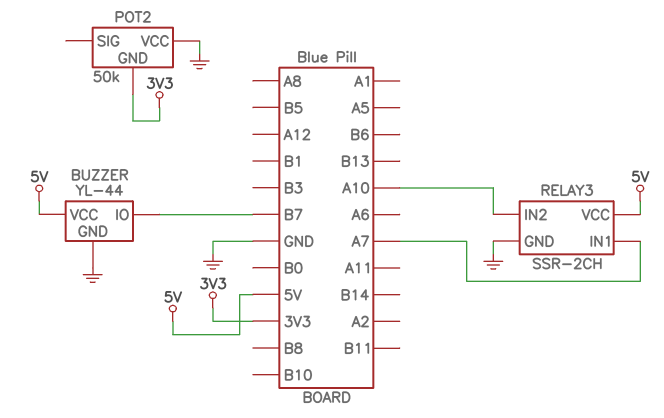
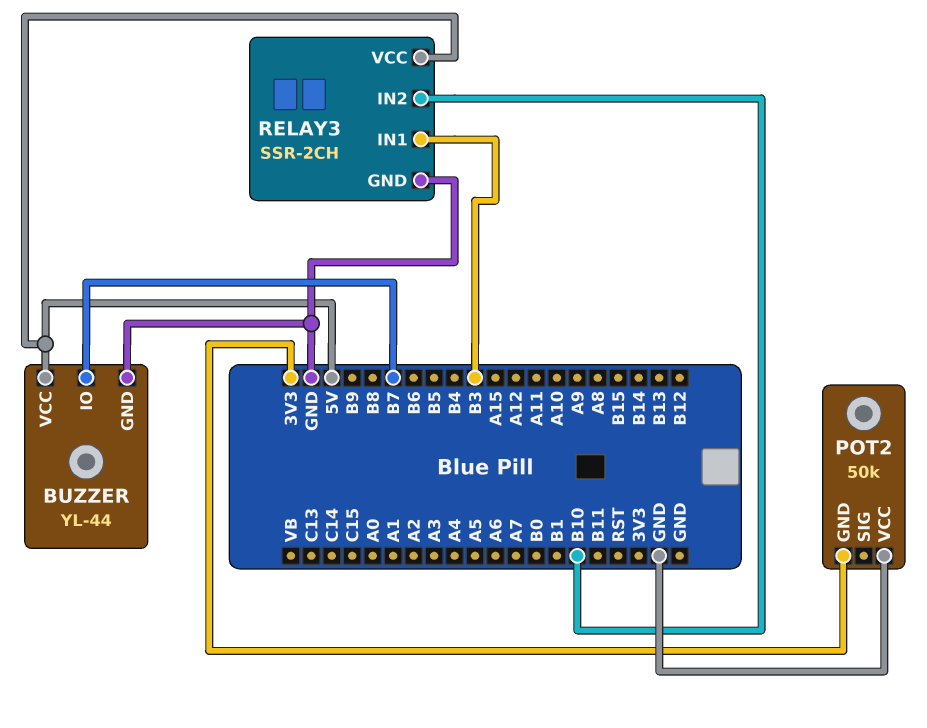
RELAY3 pin IN1: A7 -> B3
RELAY3 pin IN2: A10 -> B10

